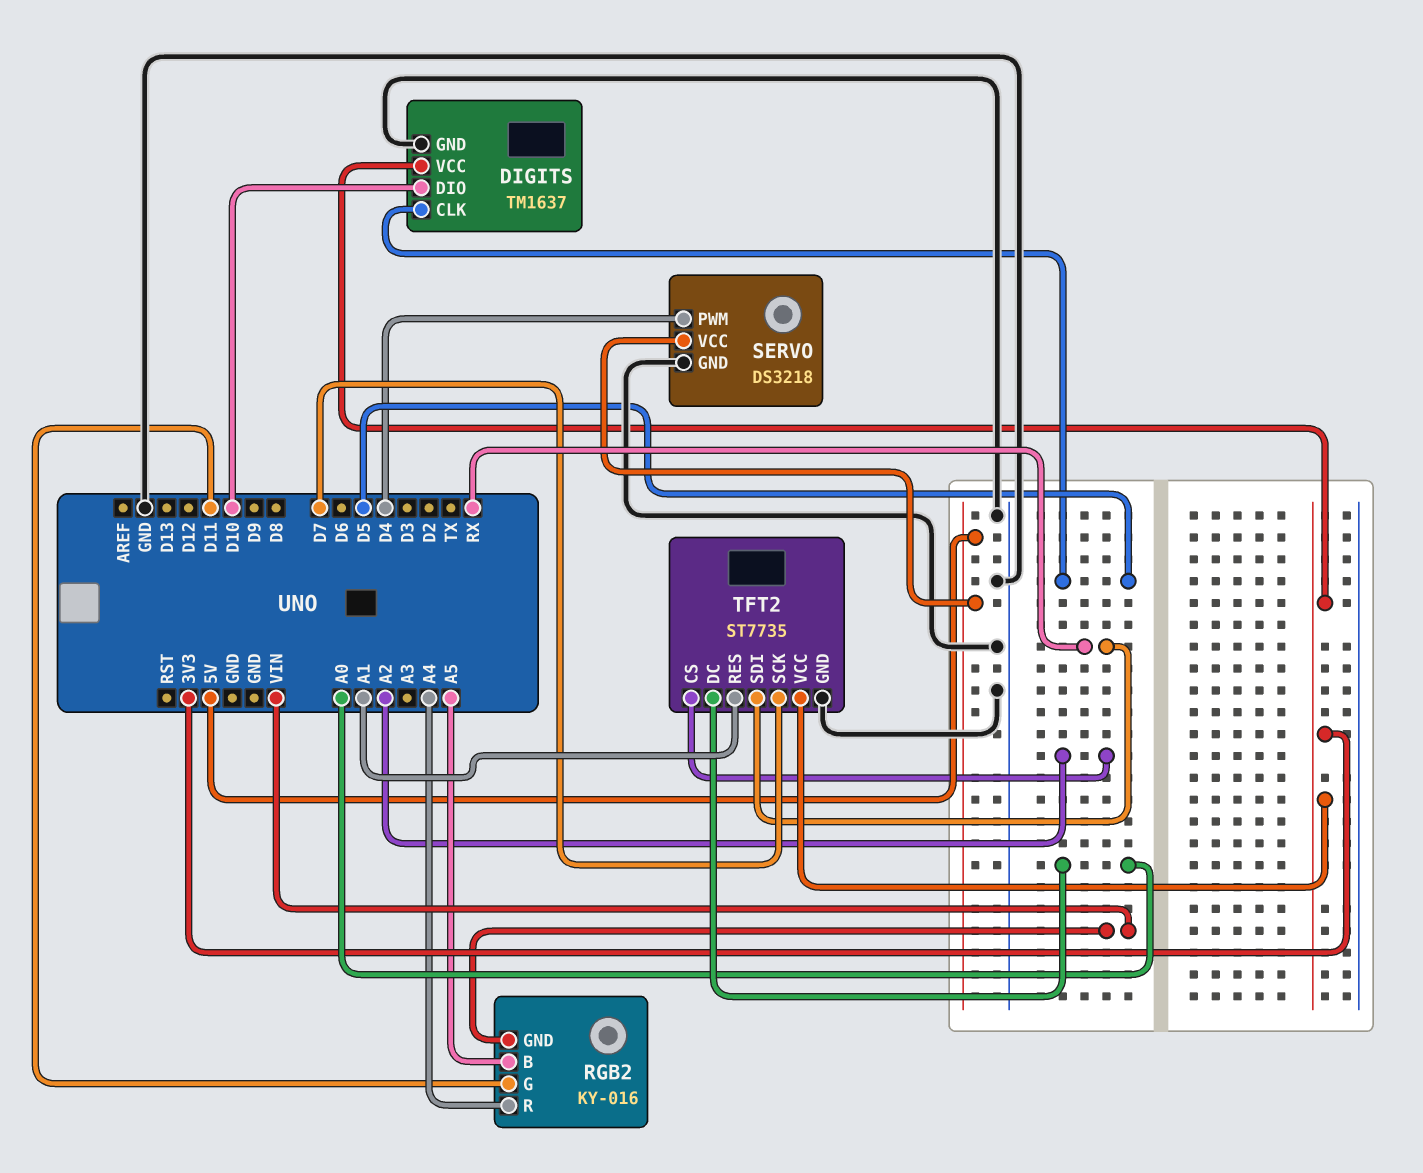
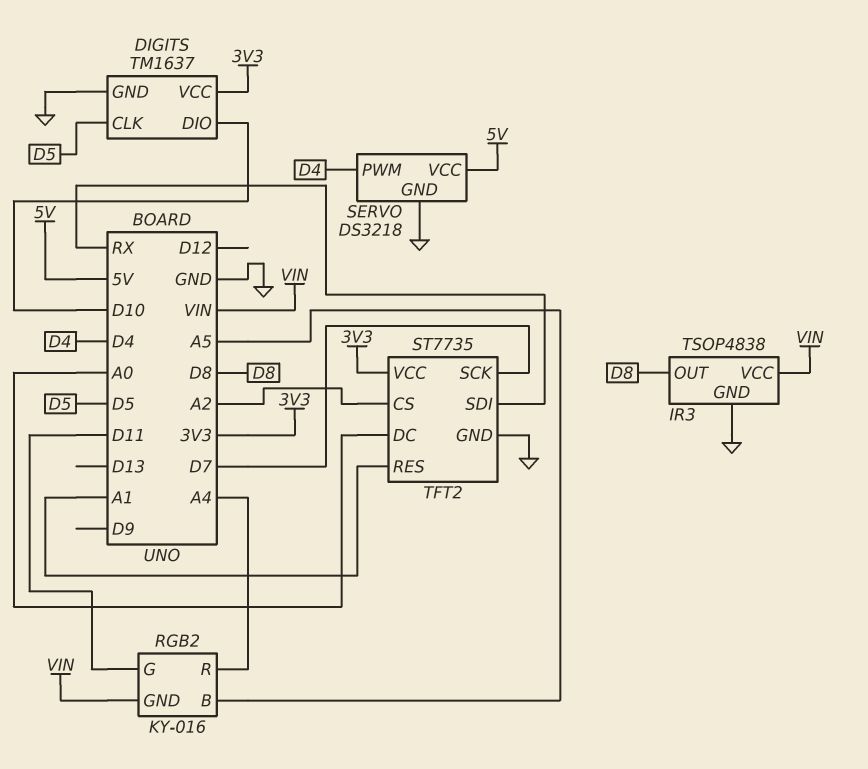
IR3: none -> TSOP4838
IR3 pin GND: none -> GND
IR3 pin OUT: none -> D8
IR3 pin VCC: none -> VIN

